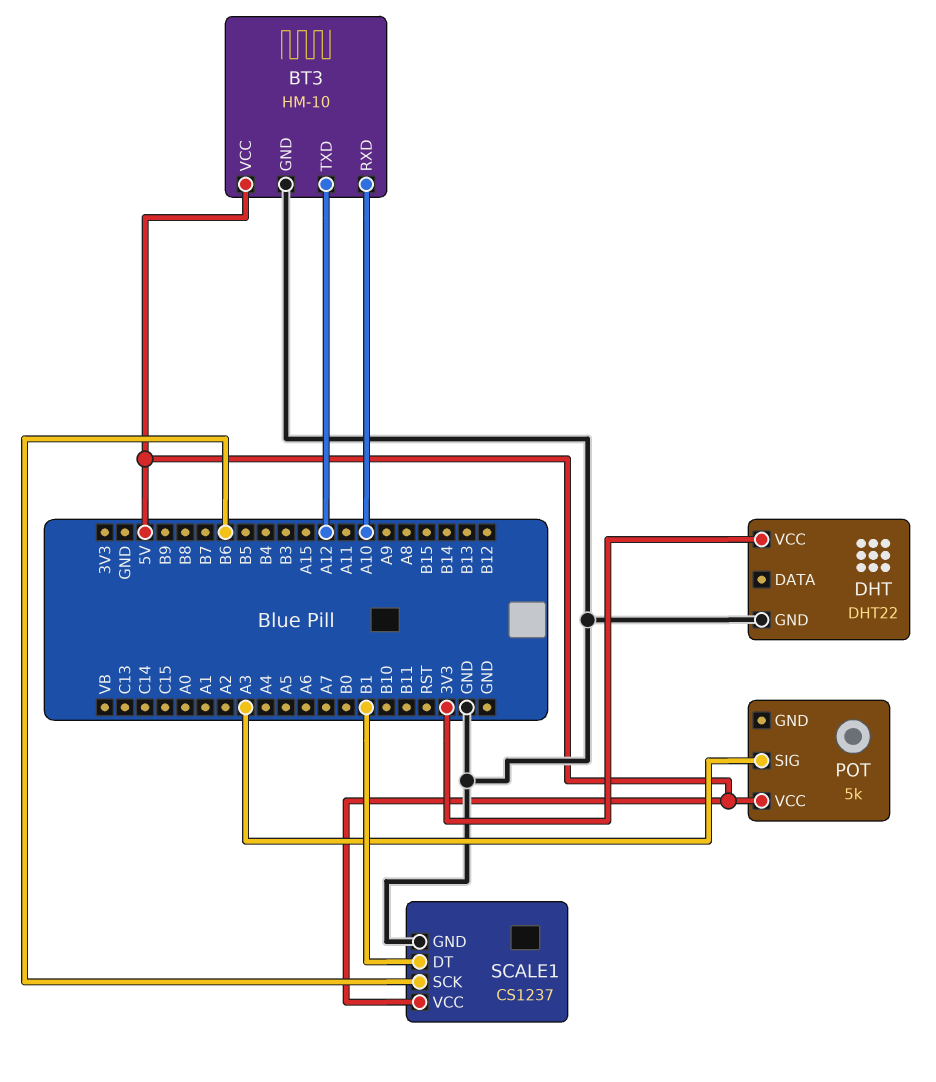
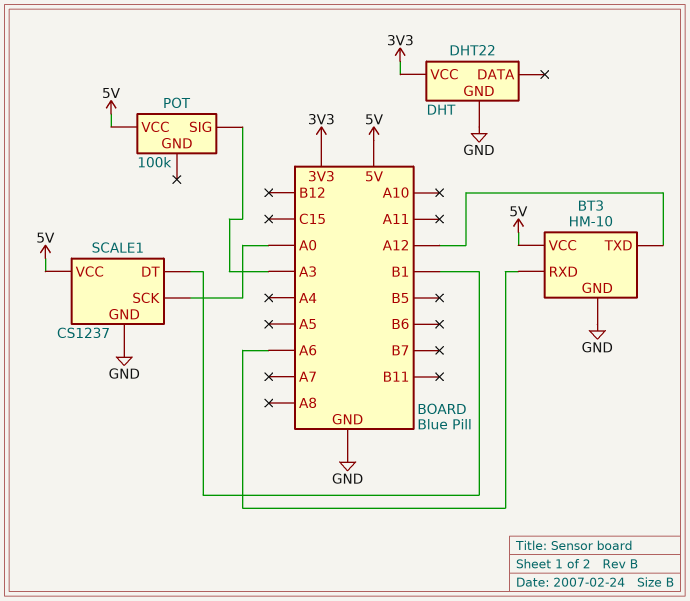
BT3 pin RXD: A10 -> A6
POT: 5k -> 100k
SCALE1 pin SCK: B6 -> A0

